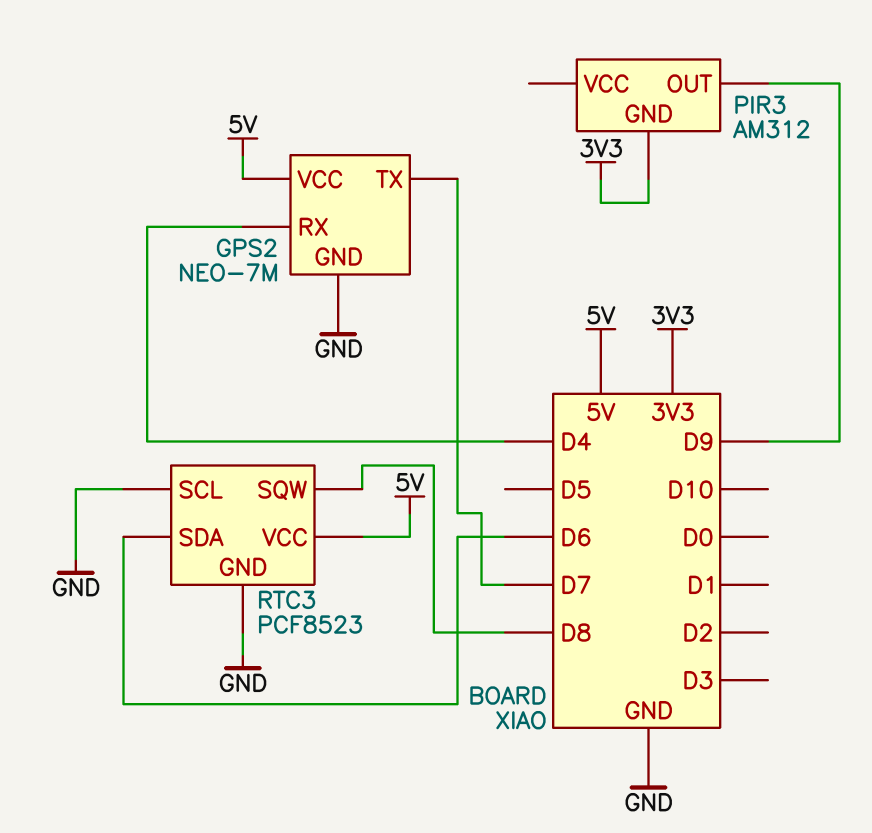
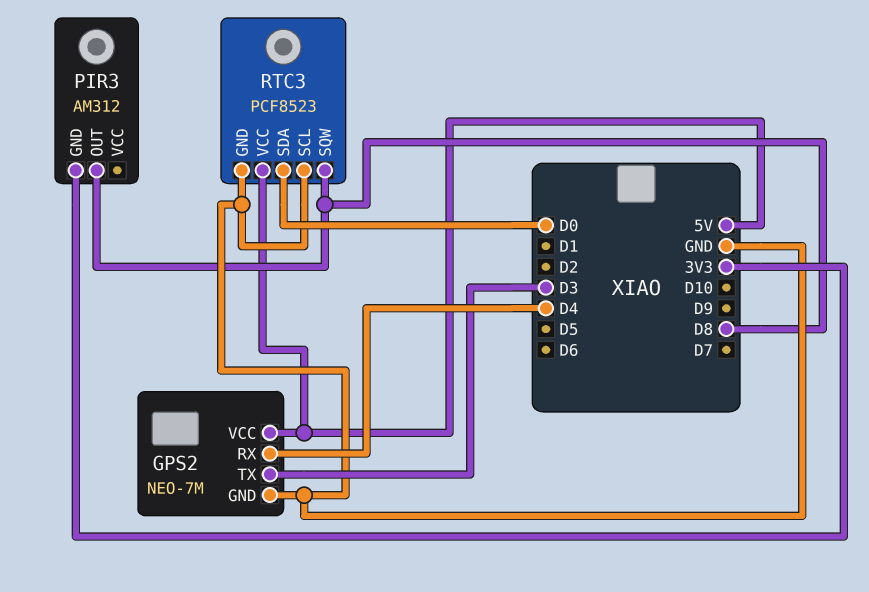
GPS2 pin TX: D7 -> D3
PIR3 pin OUT: D9 -> D8
RTC3 pin SDA: D6 -> D0

